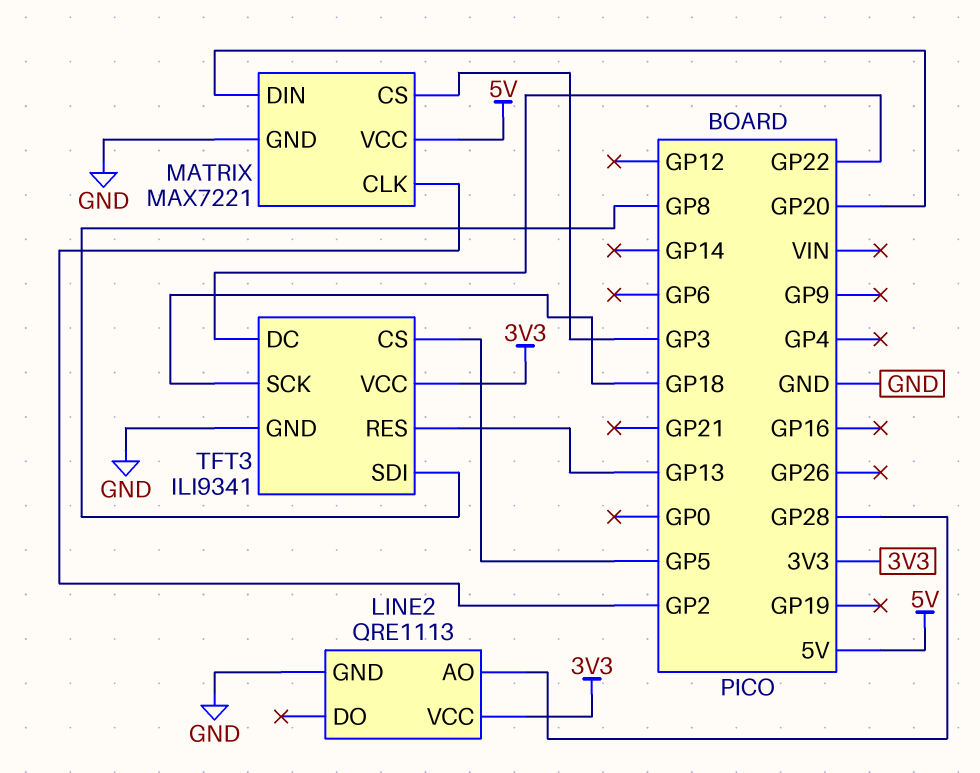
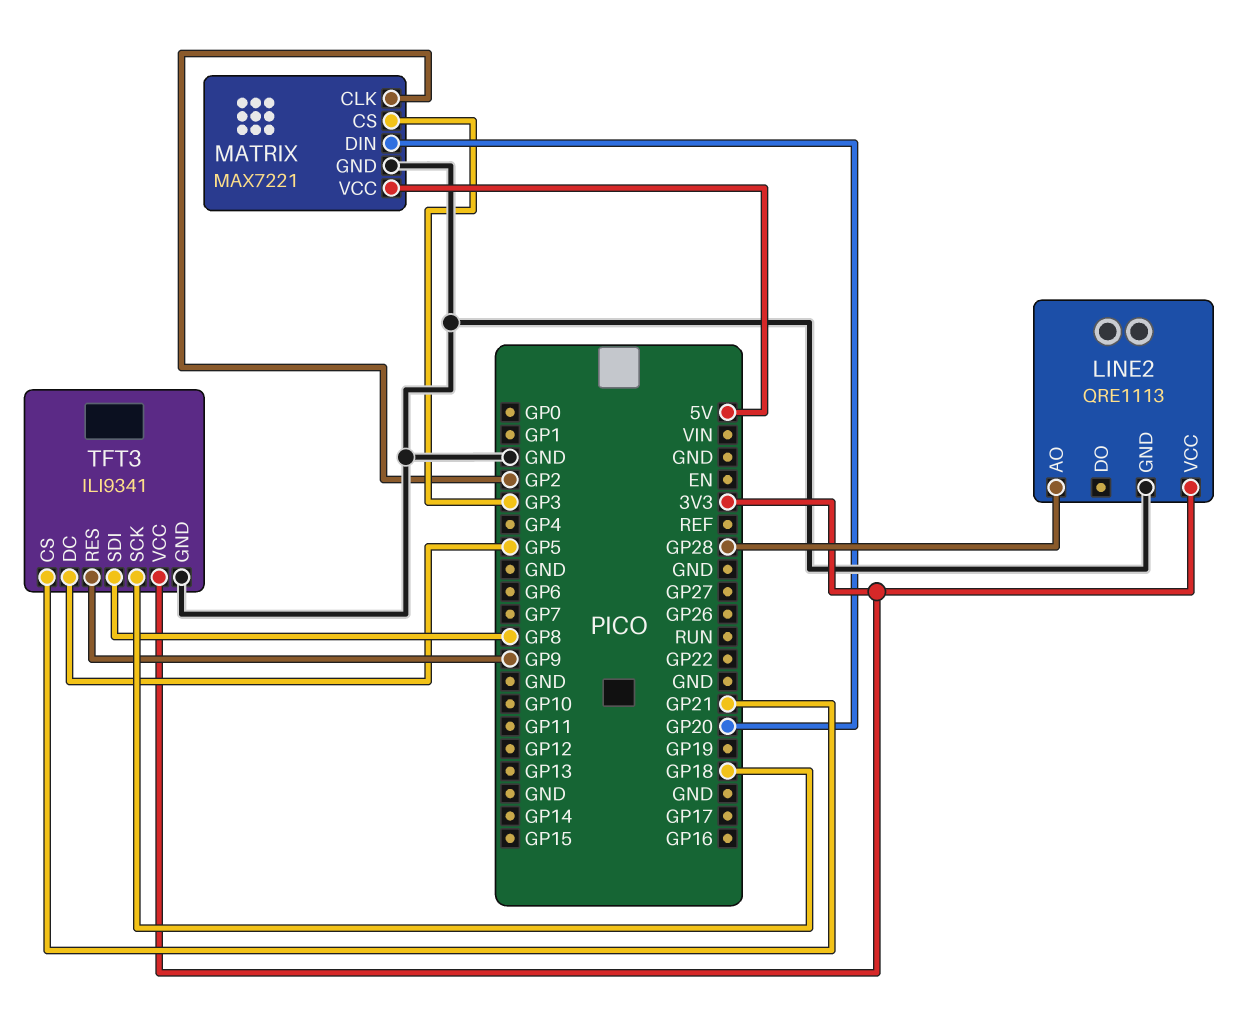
TFT3 pin CS: GP5 -> GP21
TFT3 pin DC: GP22 -> GP5
TFT3 pin RES: GP13 -> GP9

